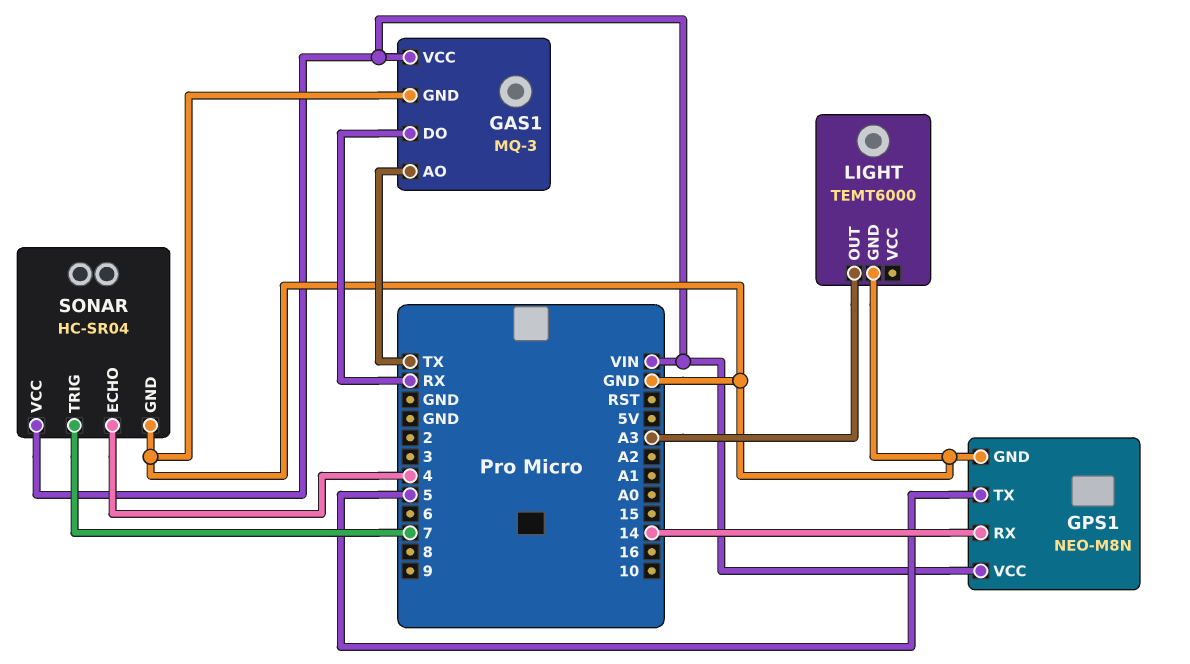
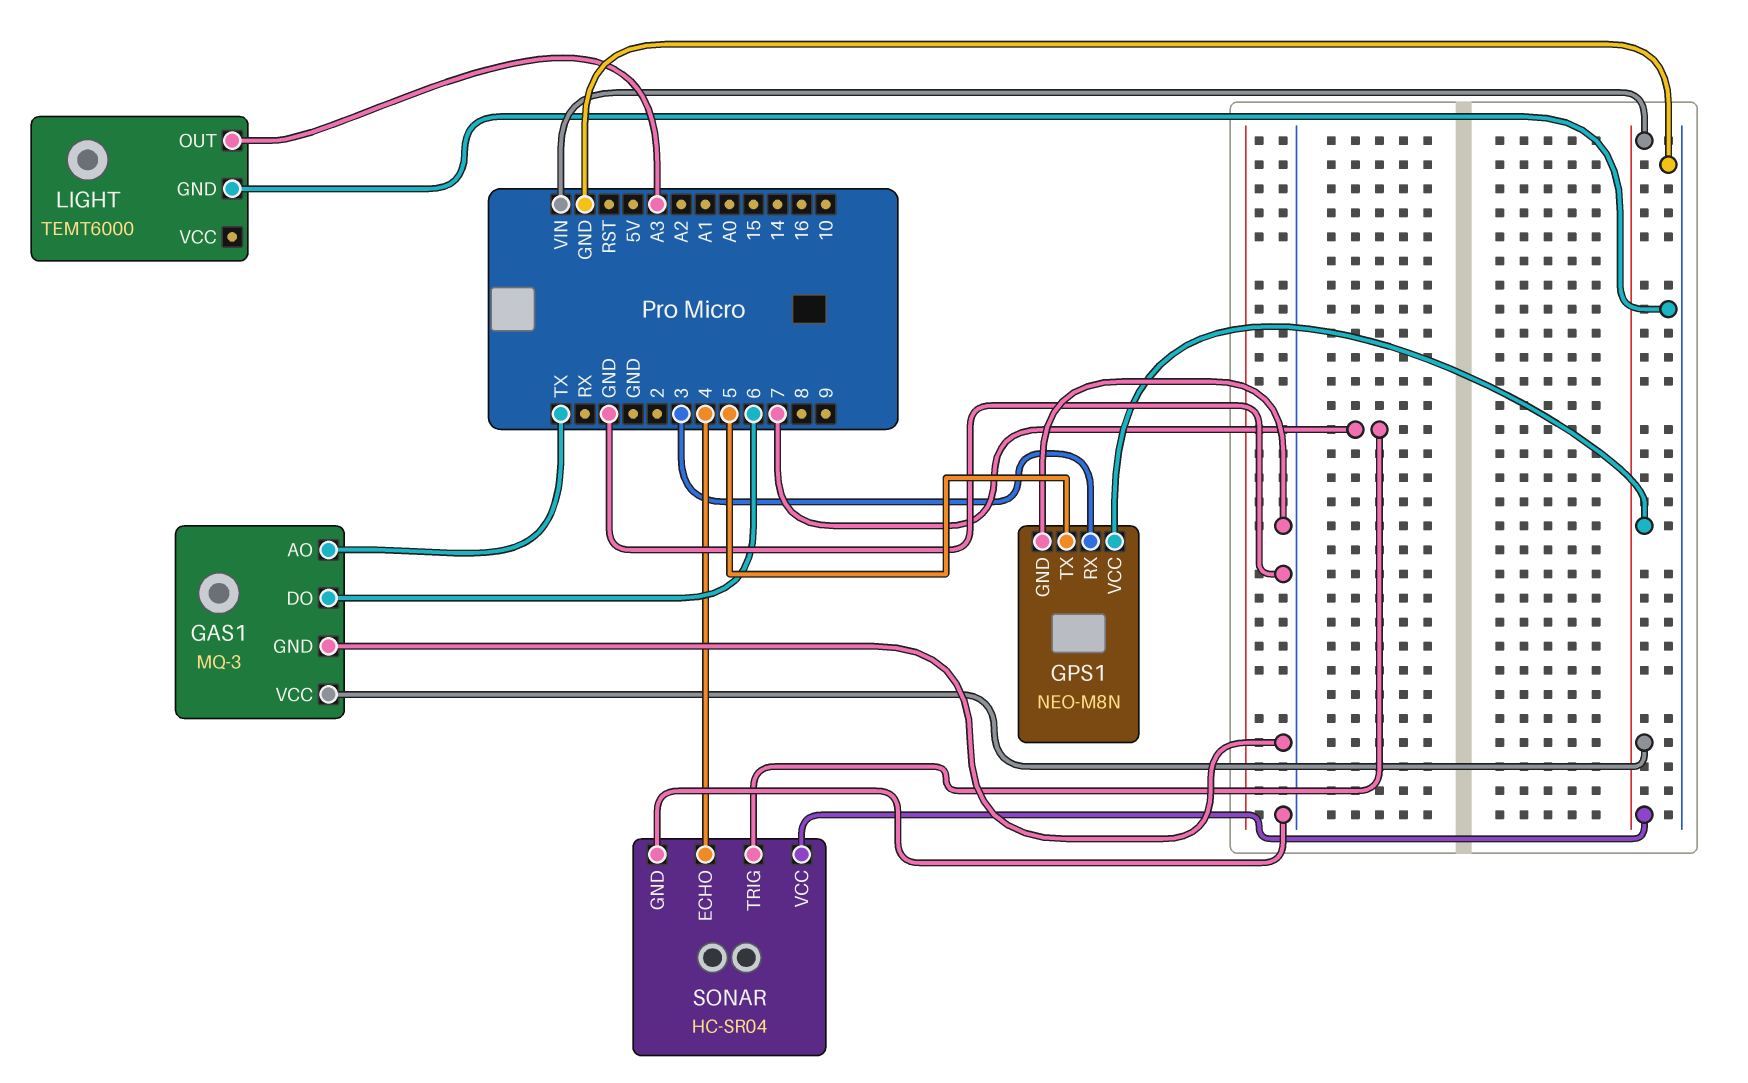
GAS1 pin DO: RX -> 6
GPS1 pin RX: 14 -> 3

